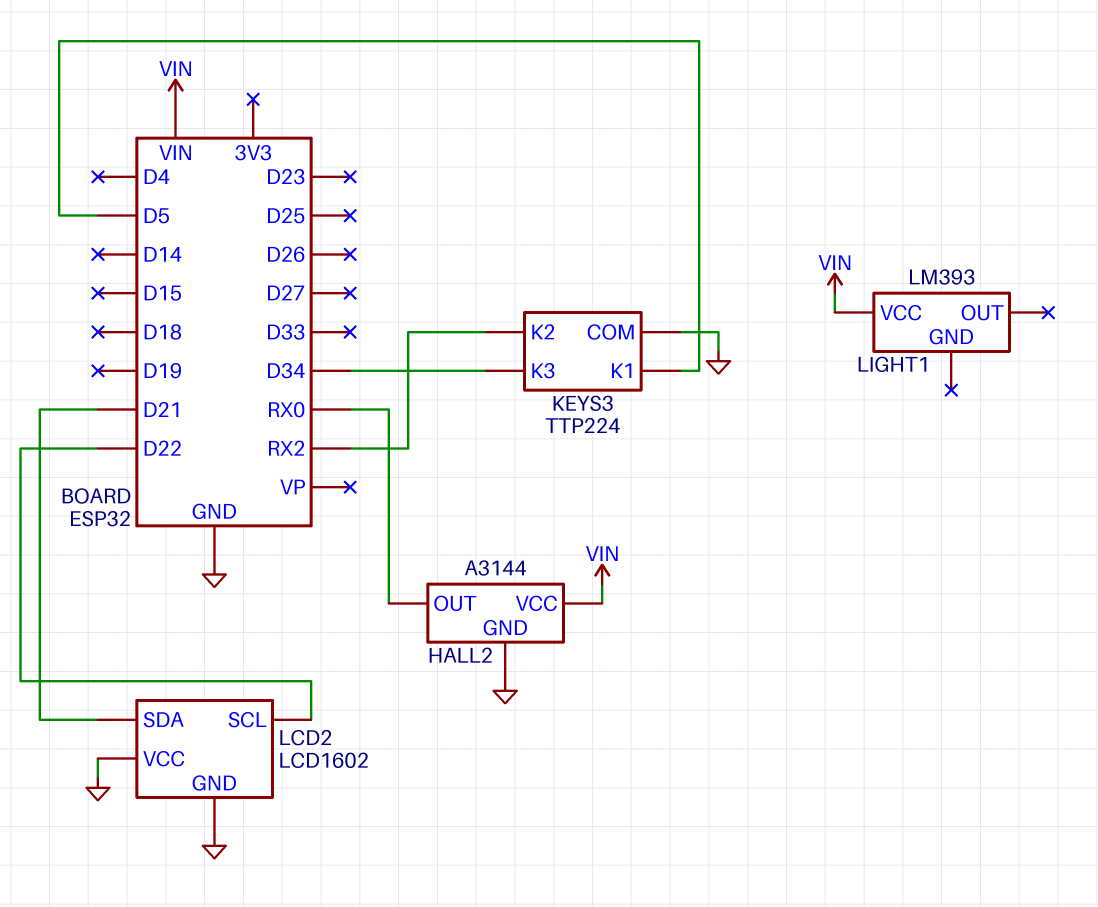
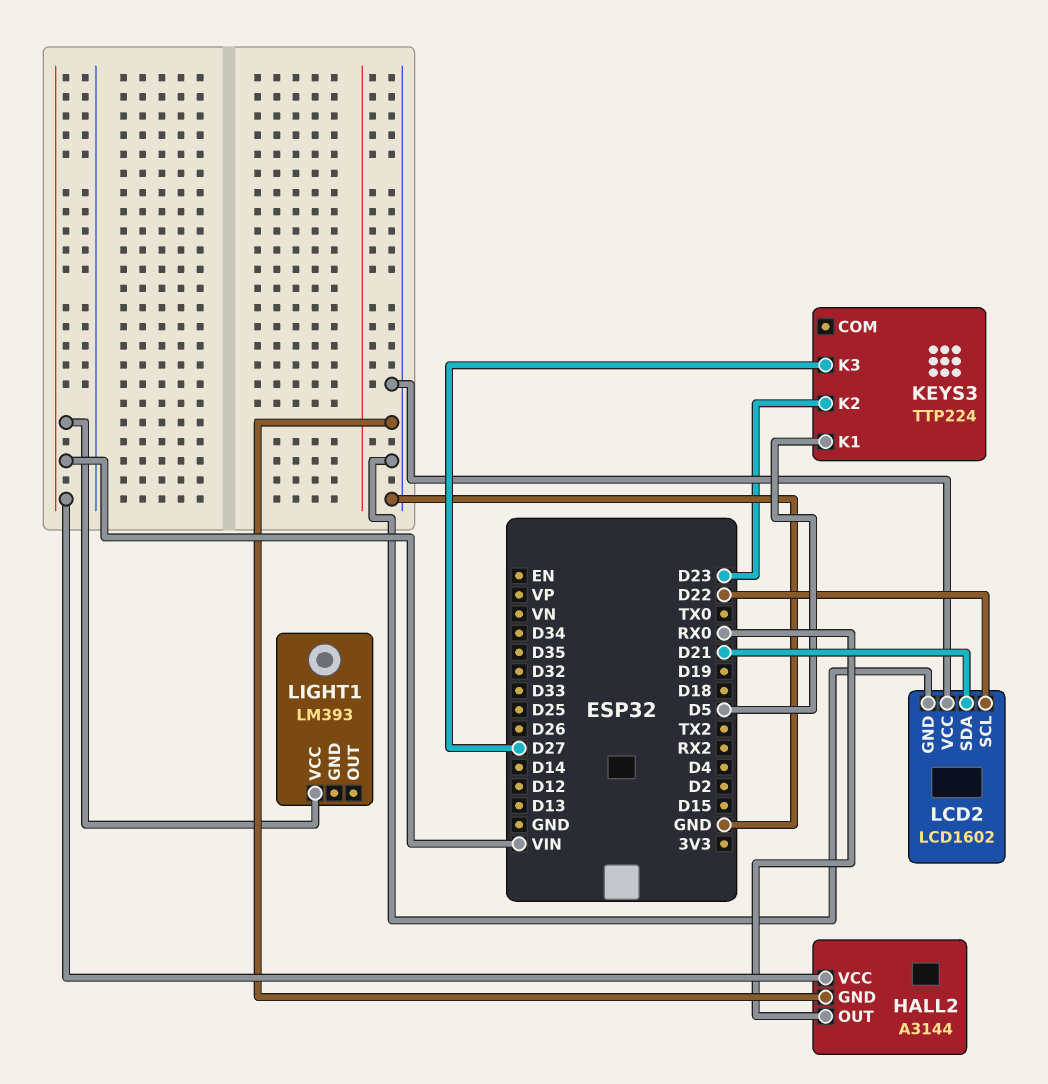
KEYS3 pin COM: GND -> none
KEYS3 pin K2: RX2 -> D23
KEYS3 pin K3: D34 -> D27

